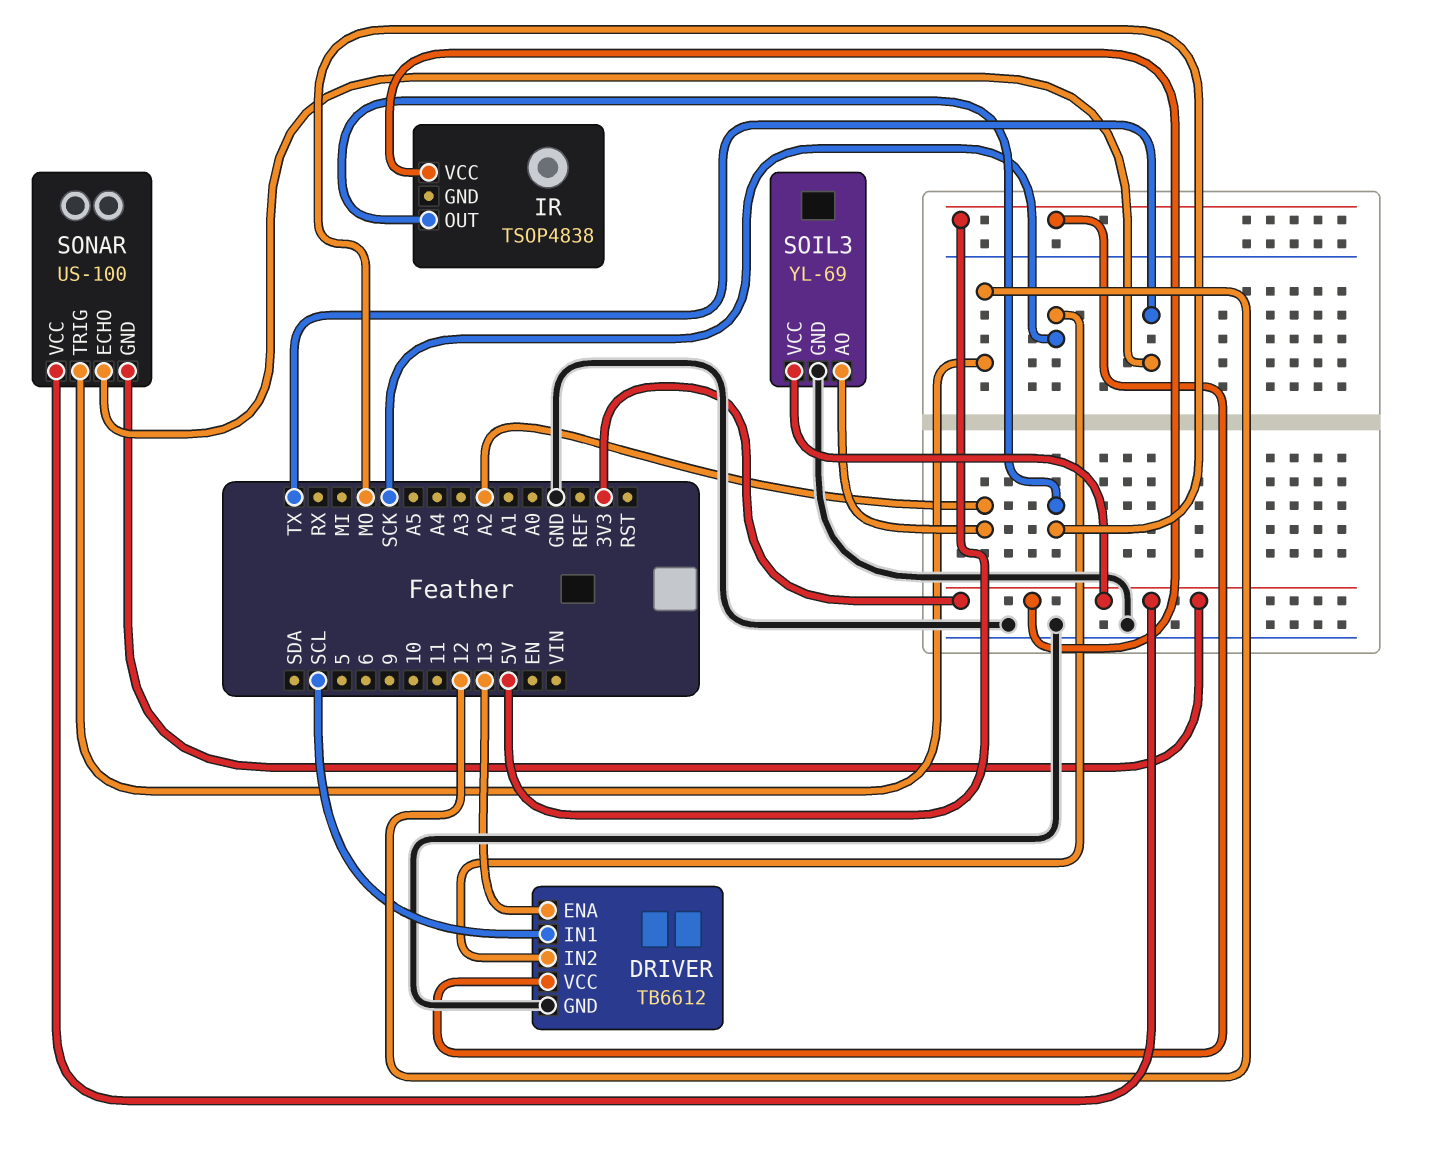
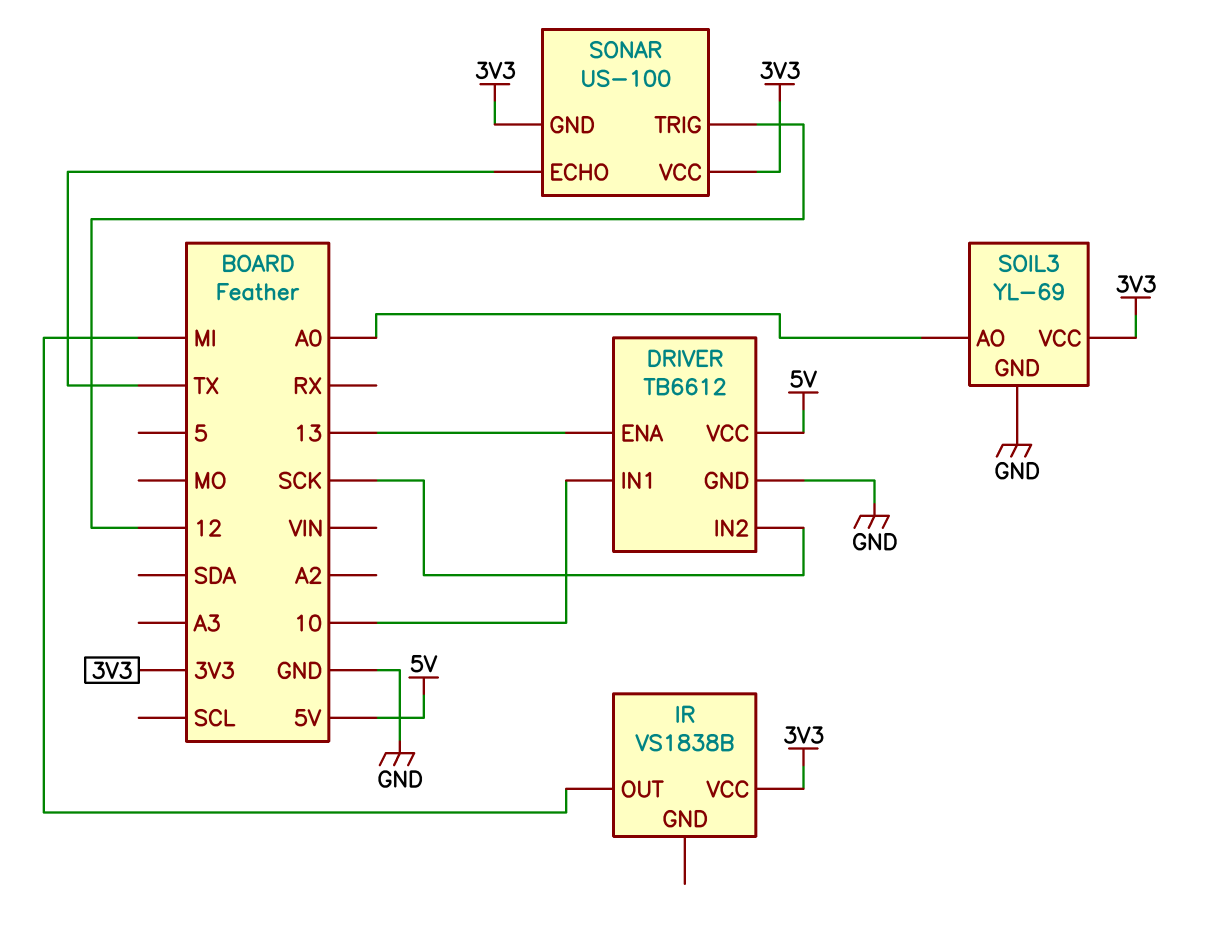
DRIVER pin IN1: SCL -> 10
IR: TSOP4838 -> VS1838B
IR pin OUT: MO -> MI
SOIL3 pin AO: A2 -> A0

